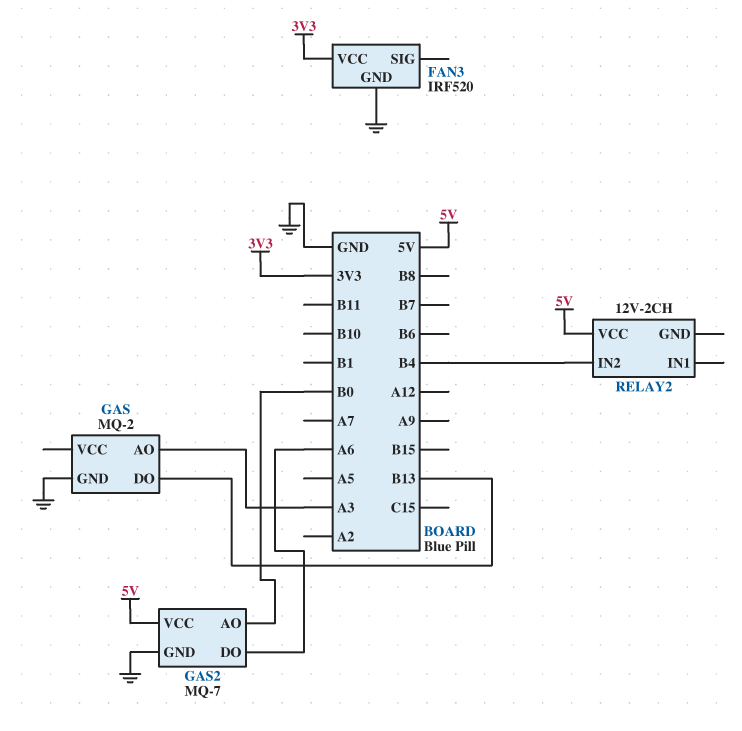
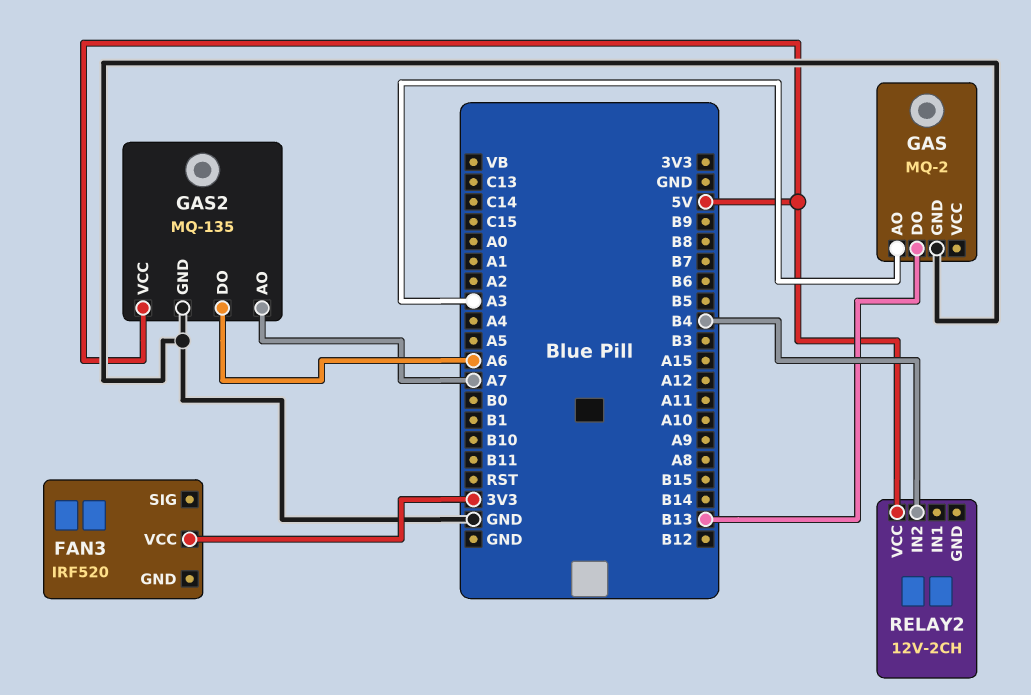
FAN3 pin GND: GND -> none
GAS2: MQ-7 -> MQ-135
GAS2 pin AO: B0 -> A7

